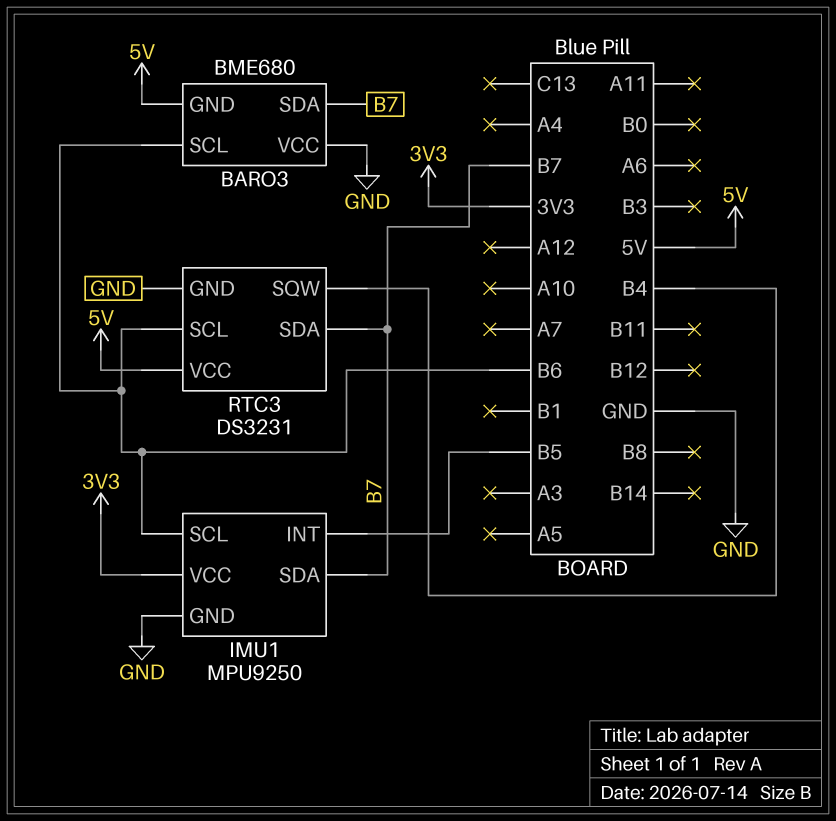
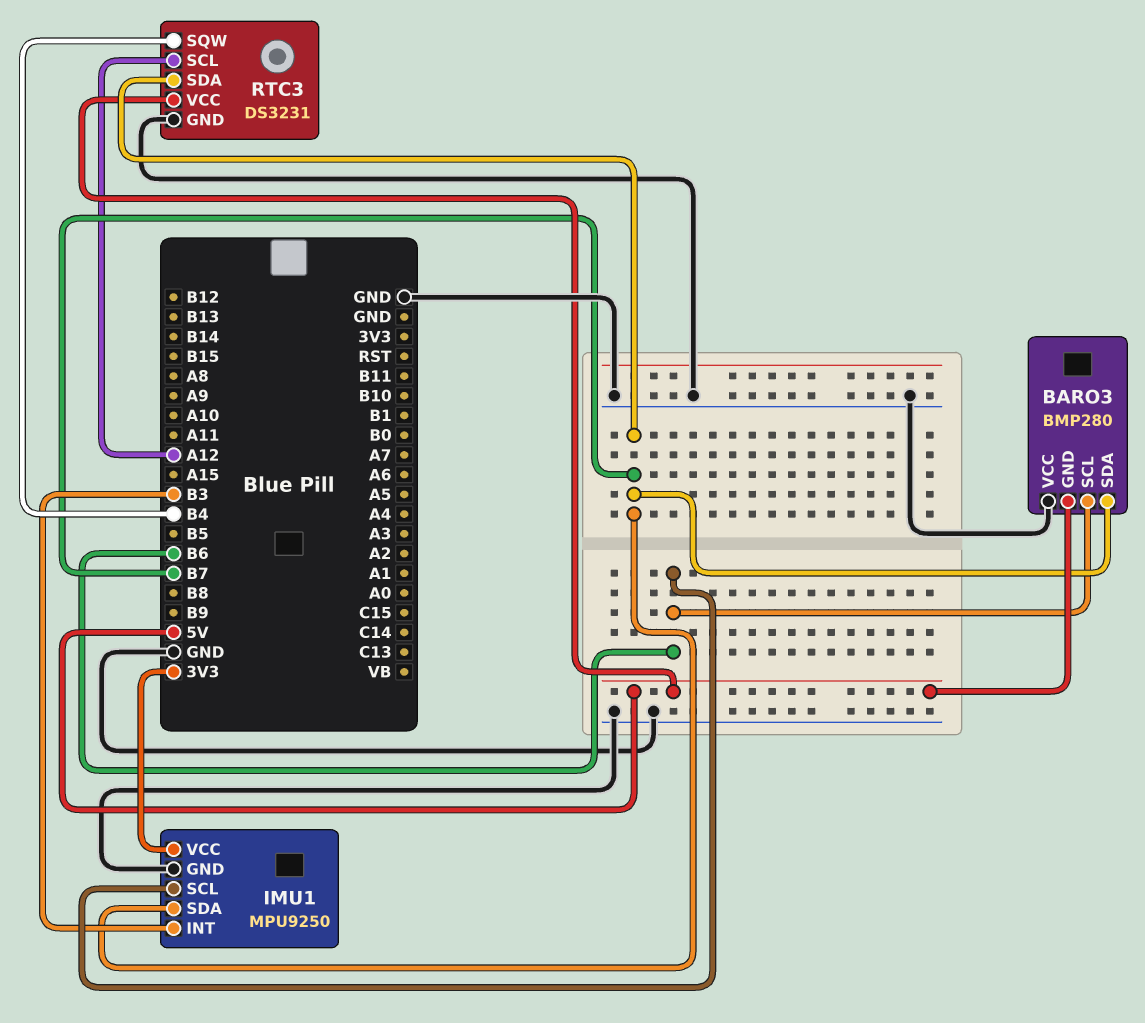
BARO3: BME680 -> BMP280
IMU1 pin INT: B5 -> B3
RTC3 pin SCL: B6 -> A12

